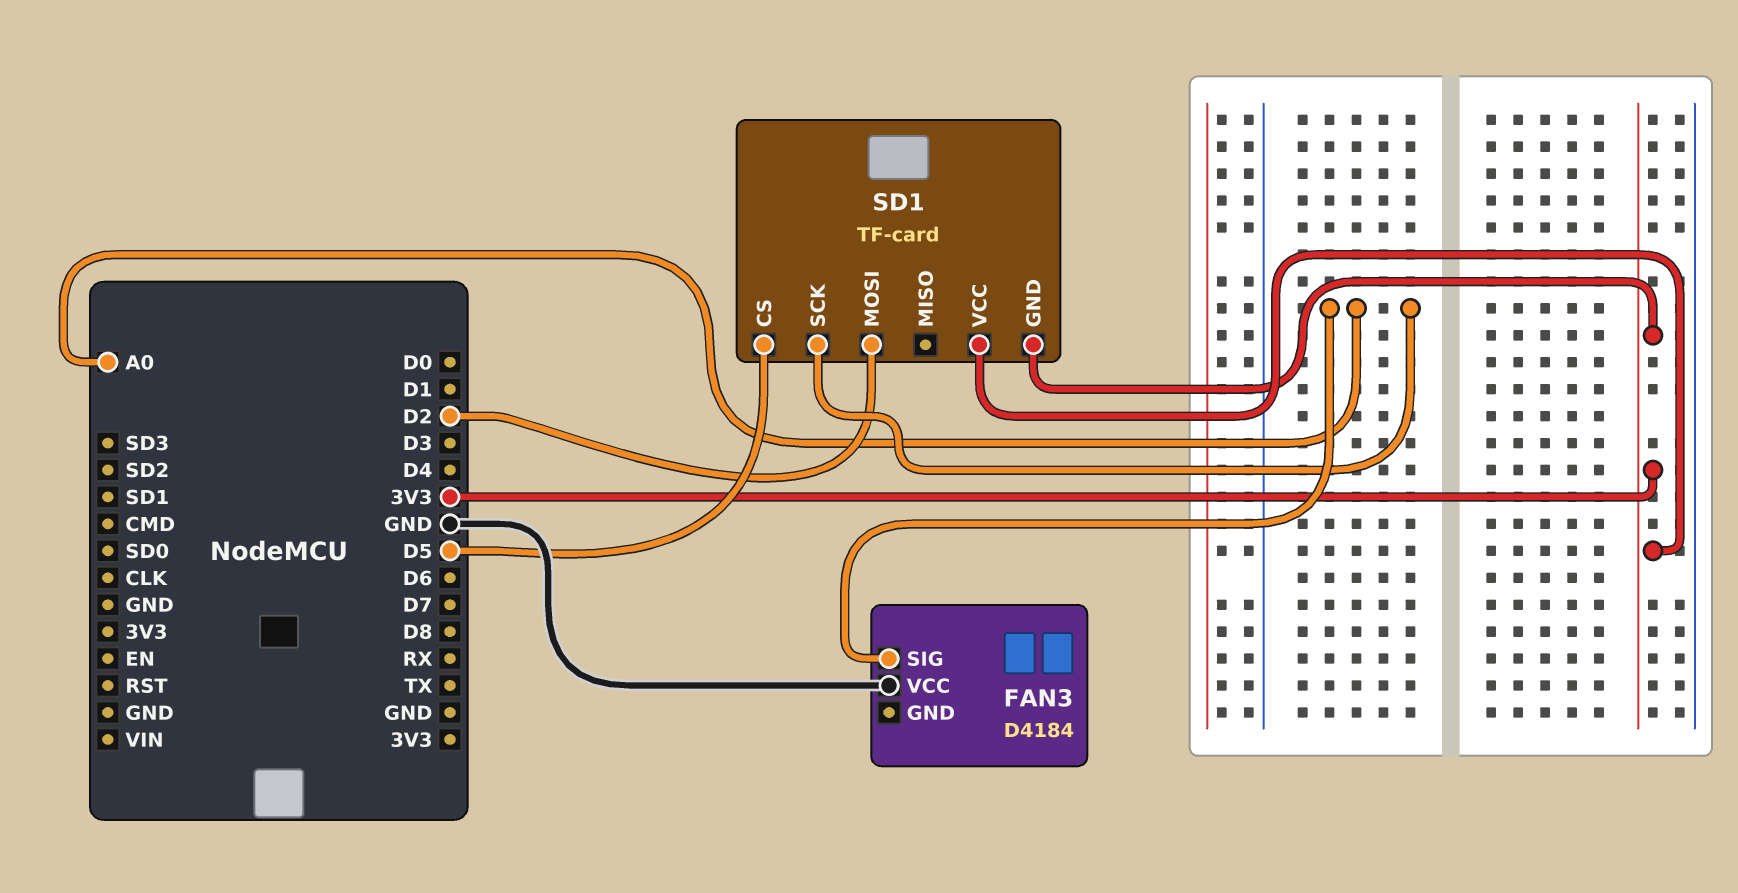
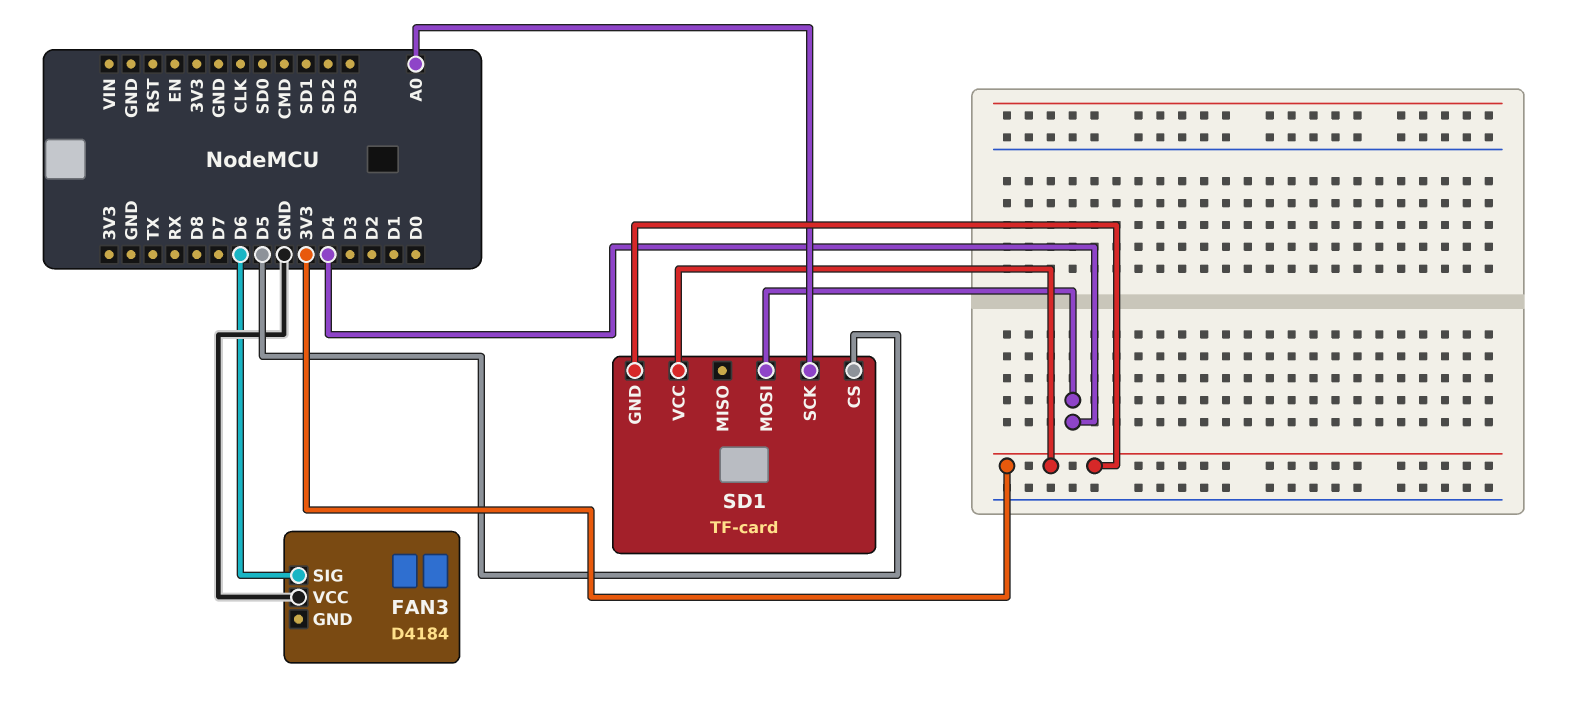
FAN3 pin SIG: A0 -> D6
SD1 pin MOSI: D2 -> D4

